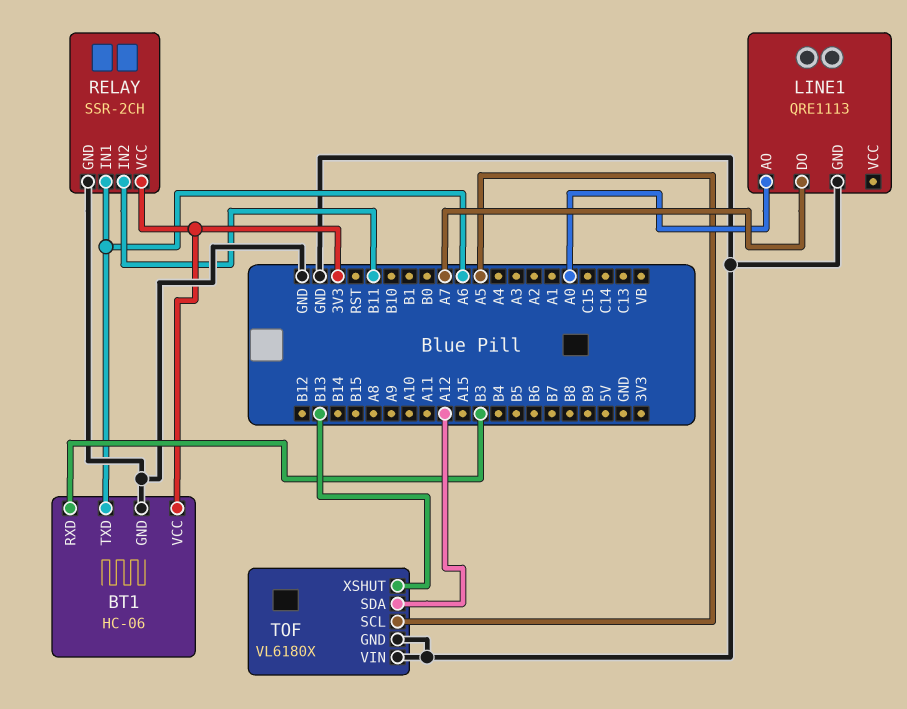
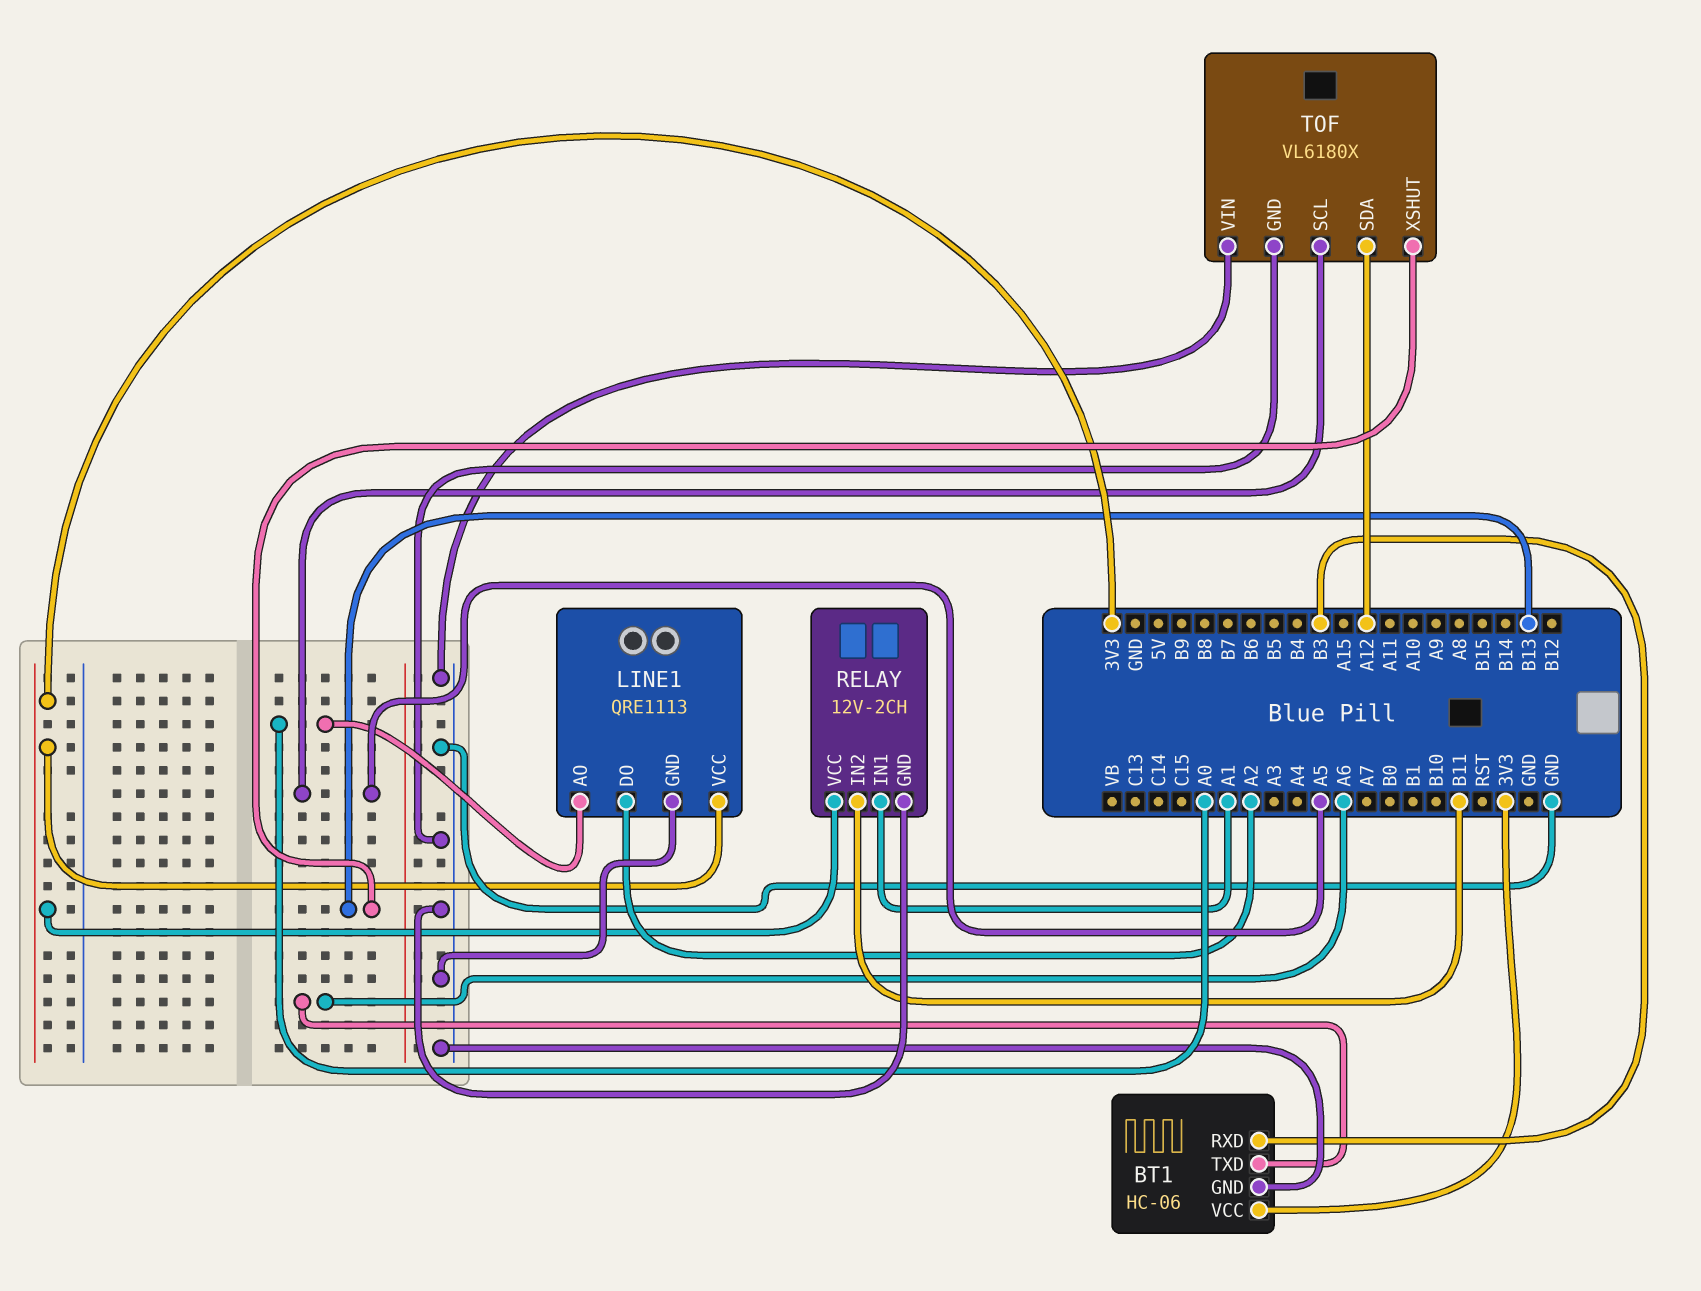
LINE1 pin DO: A7 -> A2
LINE1 pin VCC: none -> 3V3
RELAY: SSR-2CH -> 12V-2CH
RELAY pin IN1: A6 -> A1

